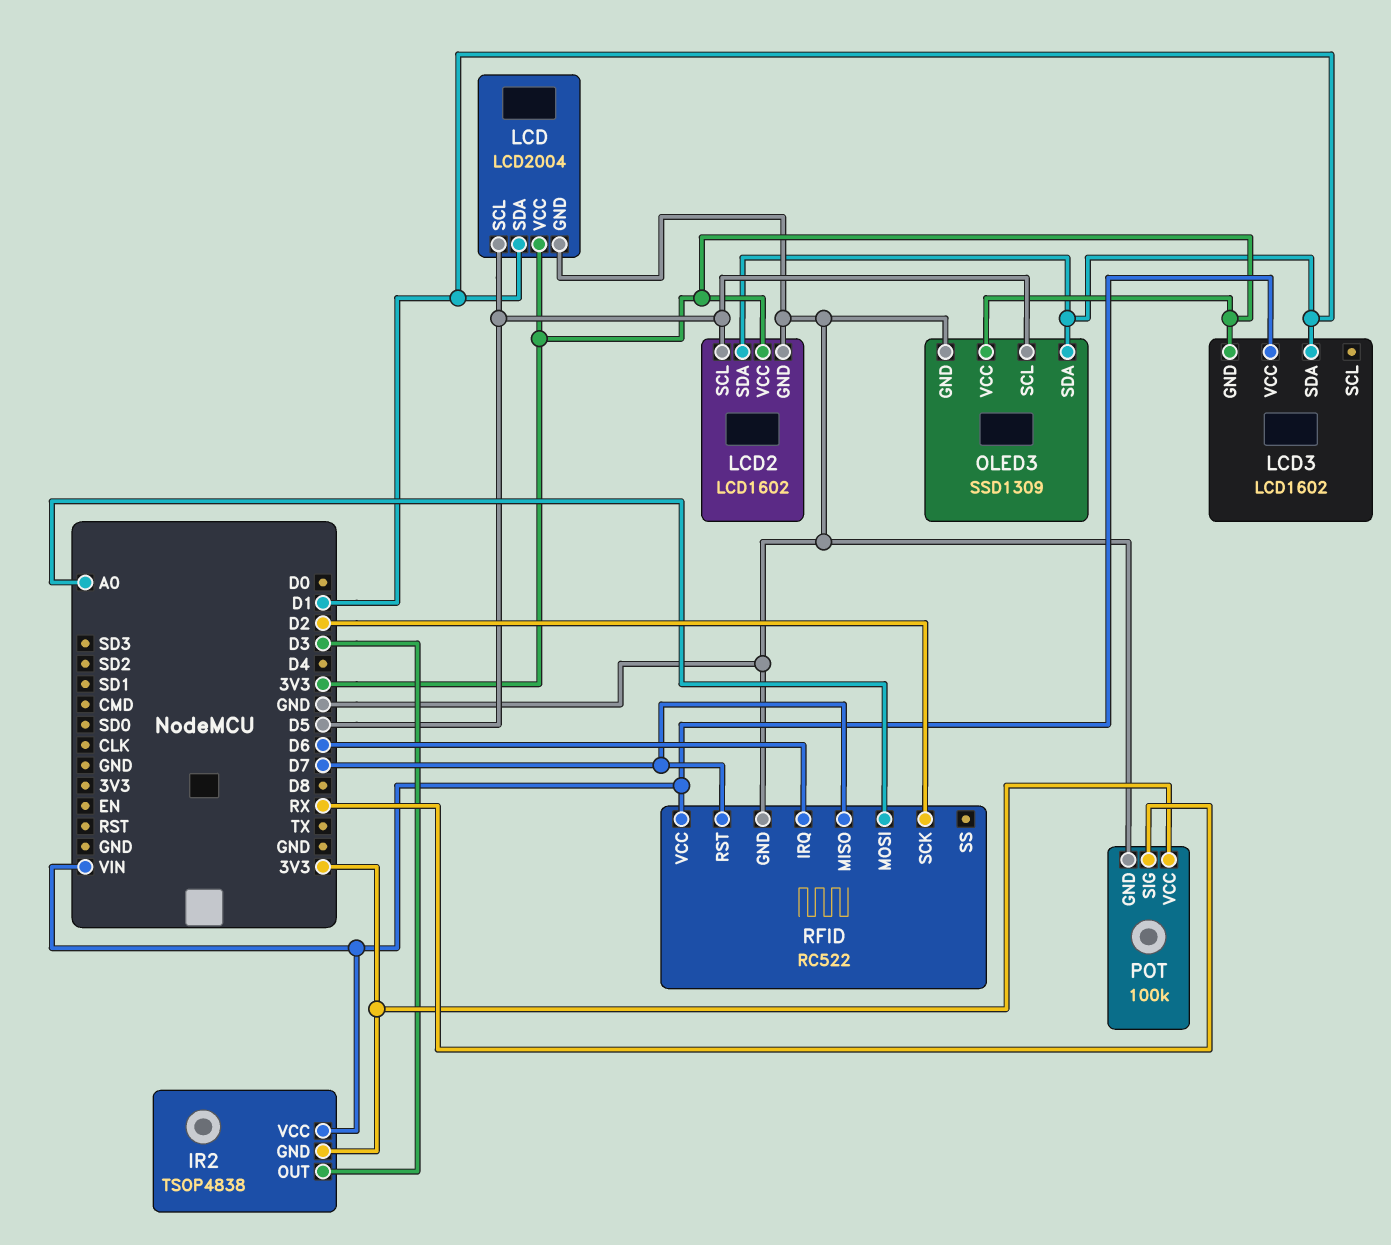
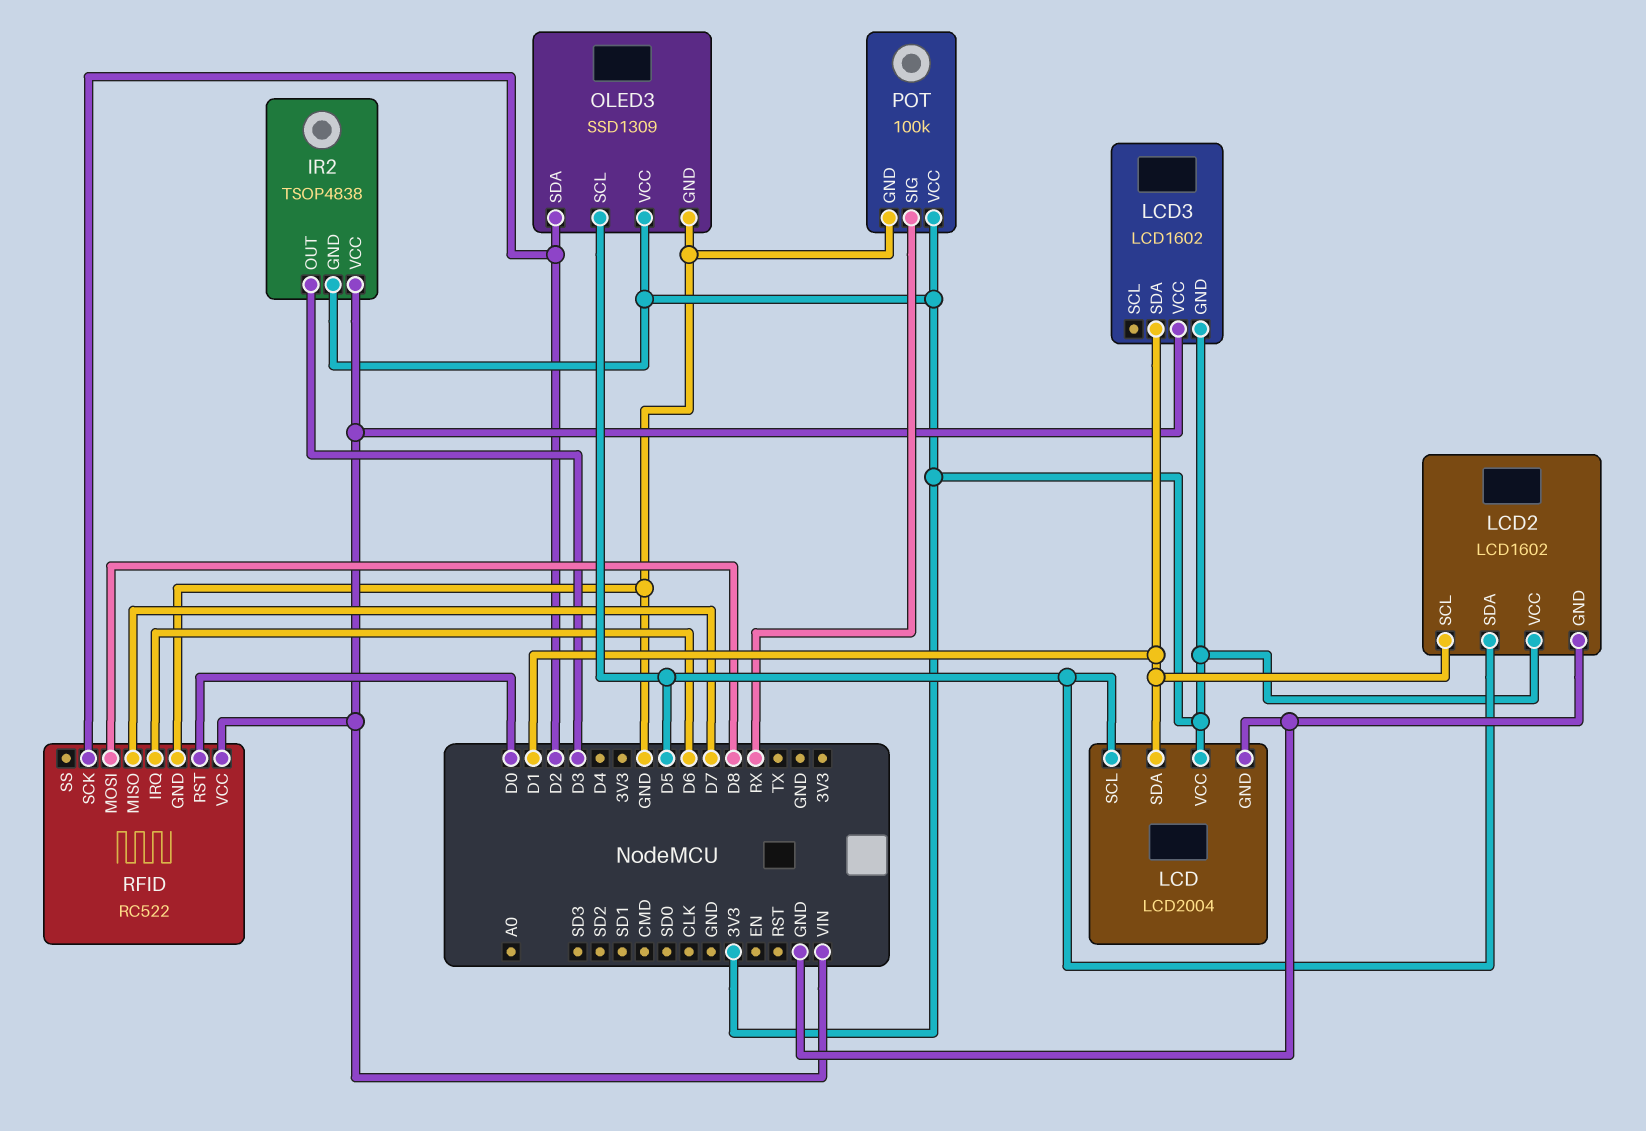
LCD2 pin SCL: D5 -> D1
LCD2 pin SDA: D1 -> D5
OLED3 pin SDA: D1 -> D2
RFID pin MOSI: A0 -> D8
RFID pin RST: D7 -> D0

